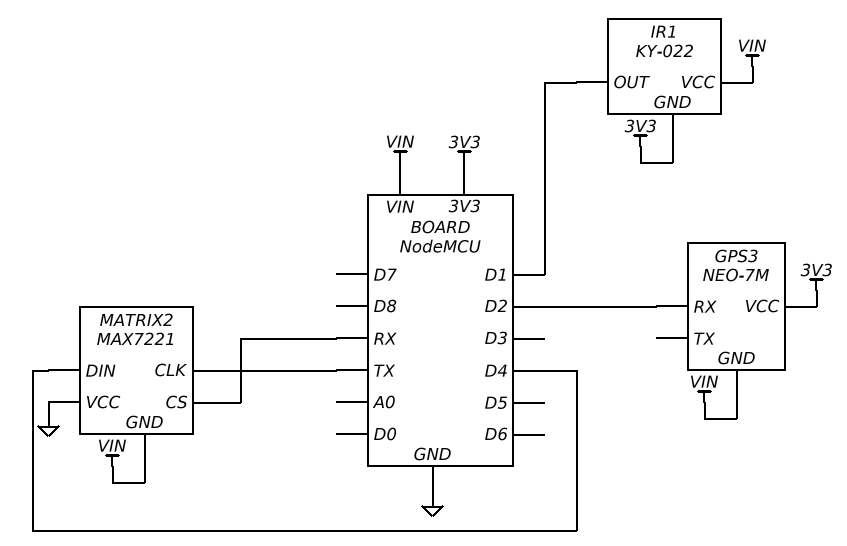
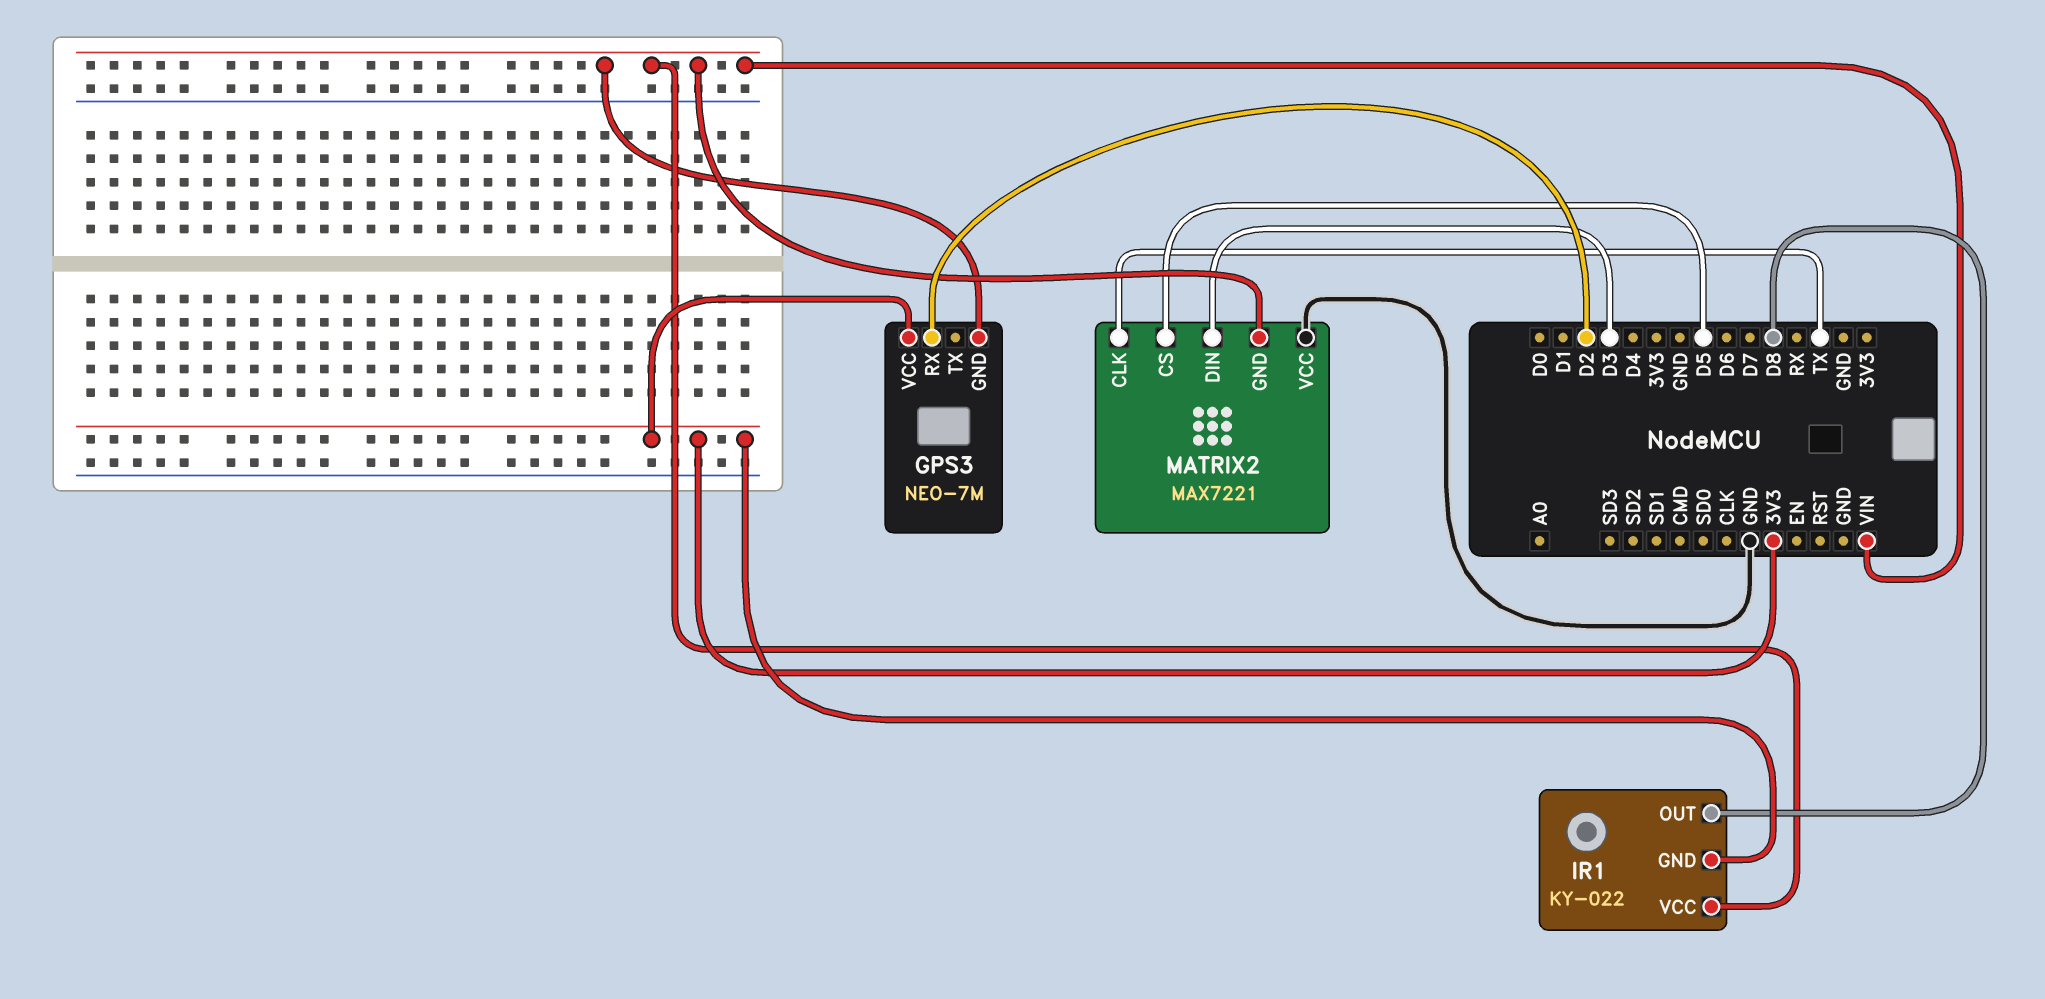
IR1 pin OUT: D1 -> D8
MATRIX2 pin CS: RX -> D5
MATRIX2 pin DIN: D4 -> D3

